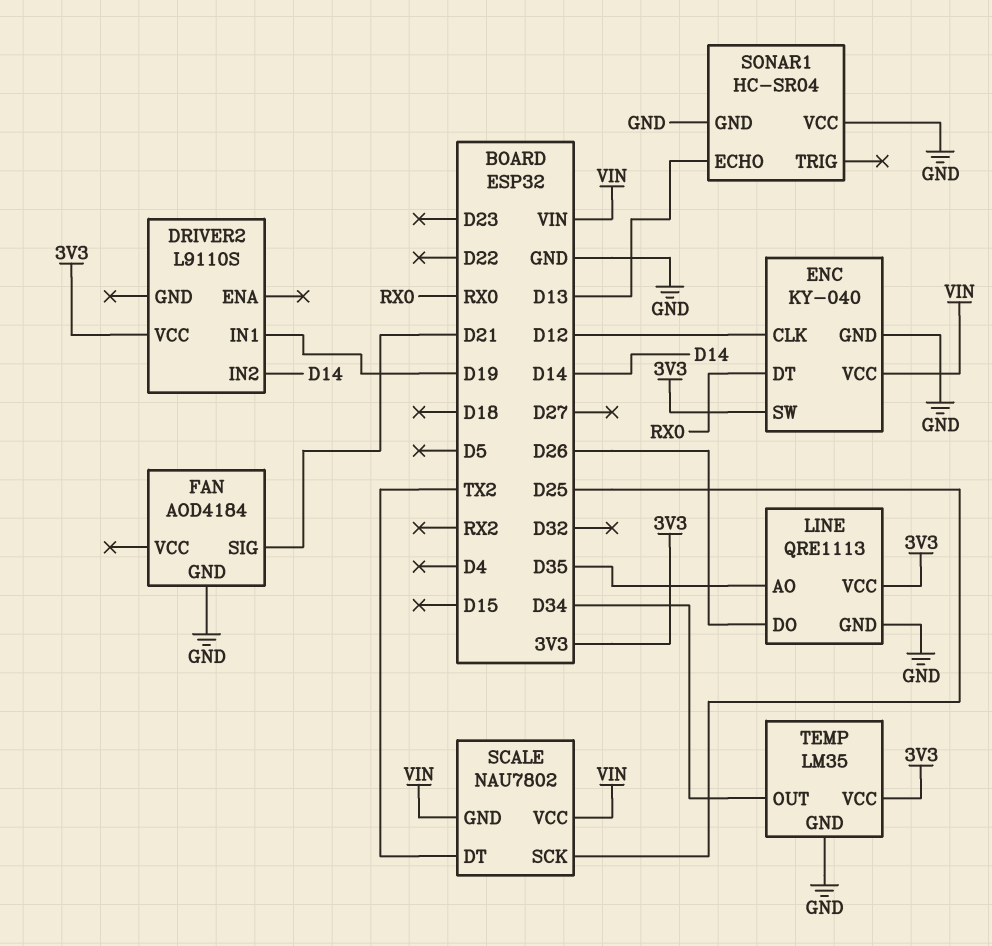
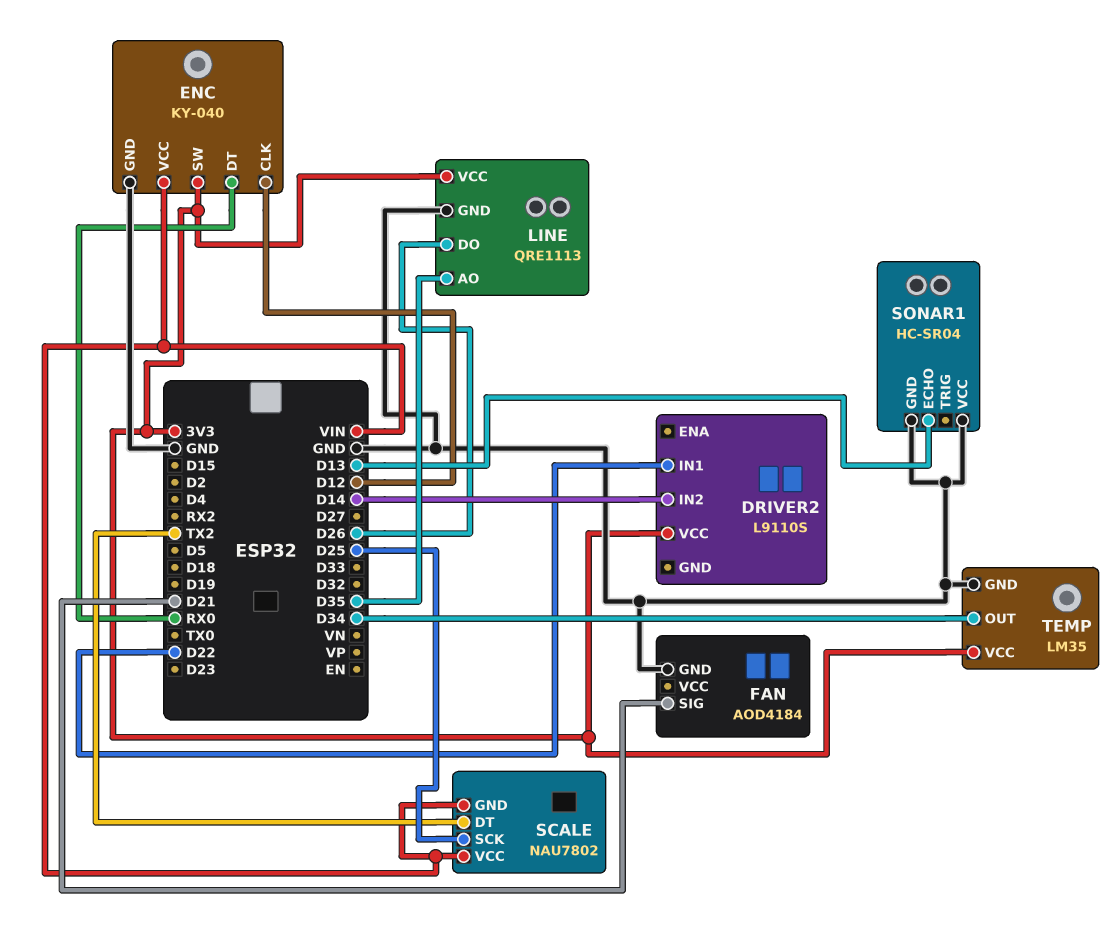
DRIVER2 pin IN1: D19 -> D22

